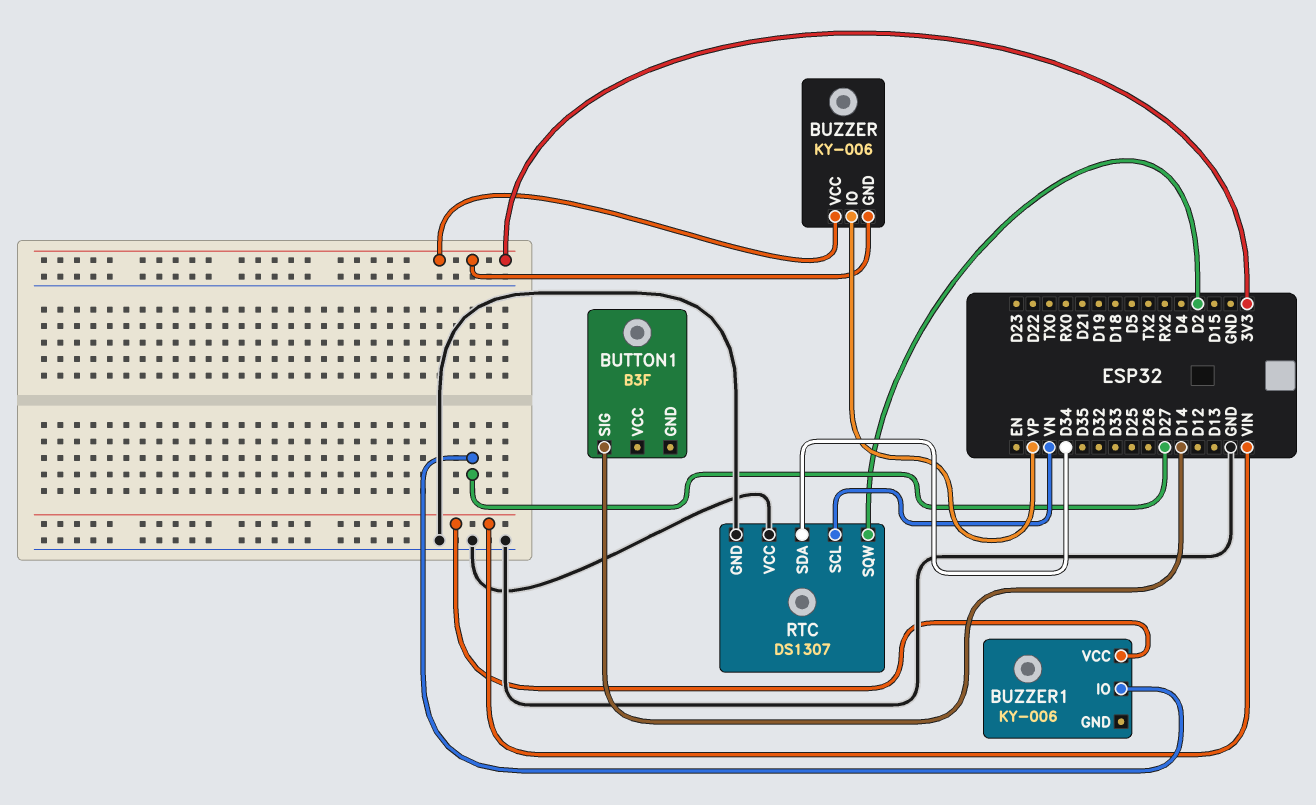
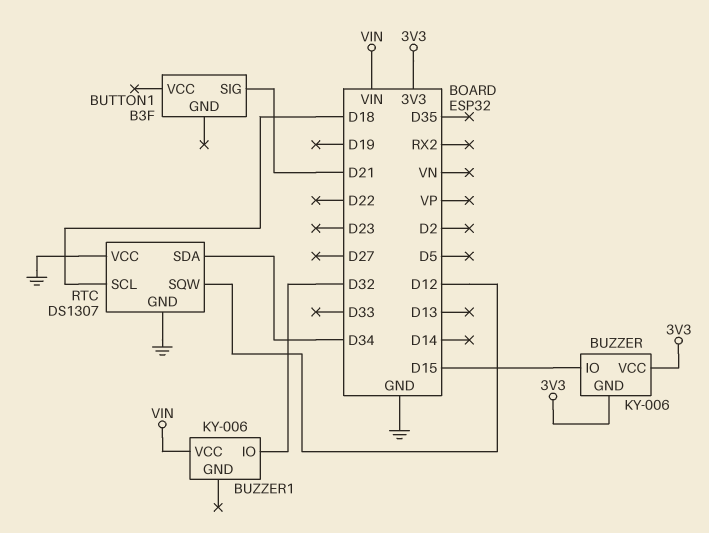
BUTTON1 pin SIG: D14 -> D21
BUZZER pin IO: VP -> D15
BUZZER1 pin IO: D27 -> D32
RTC pin SCL: VN -> D18
RTC pin SQW: D2 -> D12

